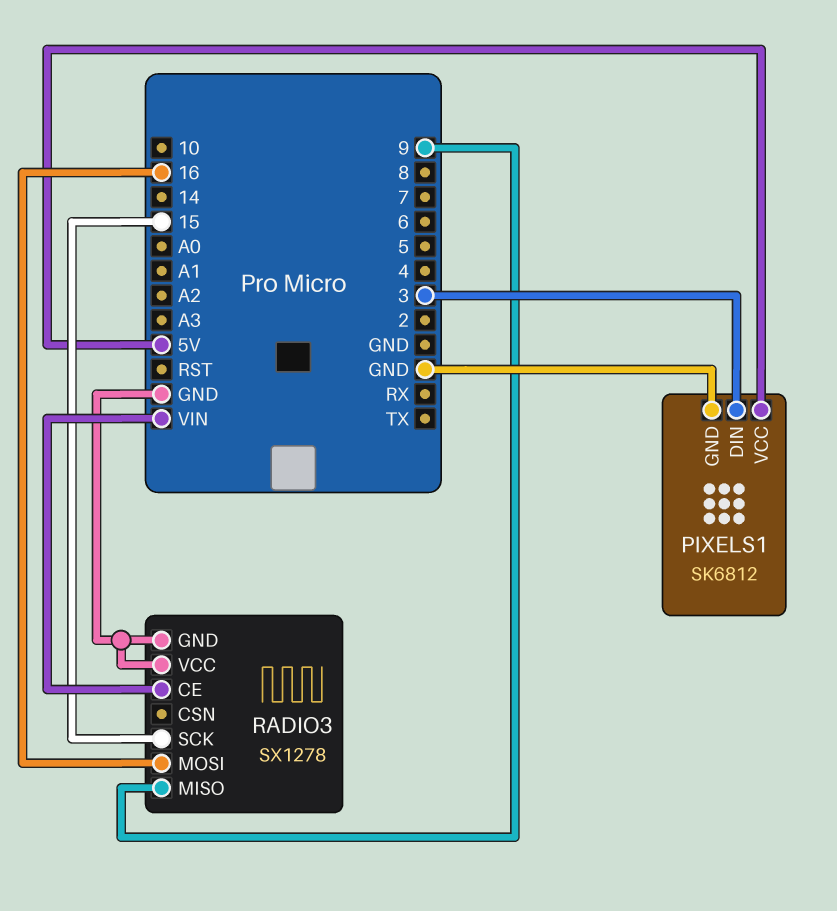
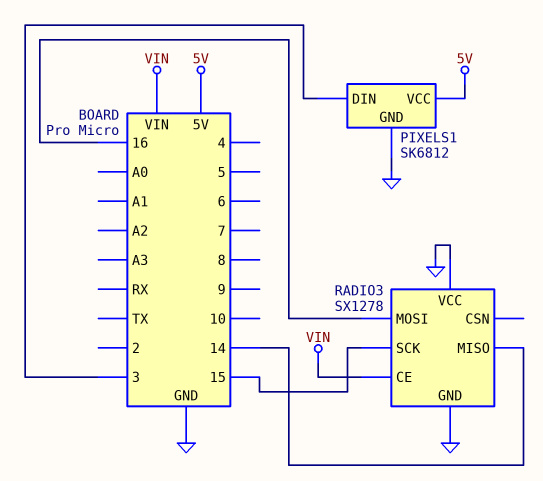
RADIO3 pin MISO: 9 -> 14

